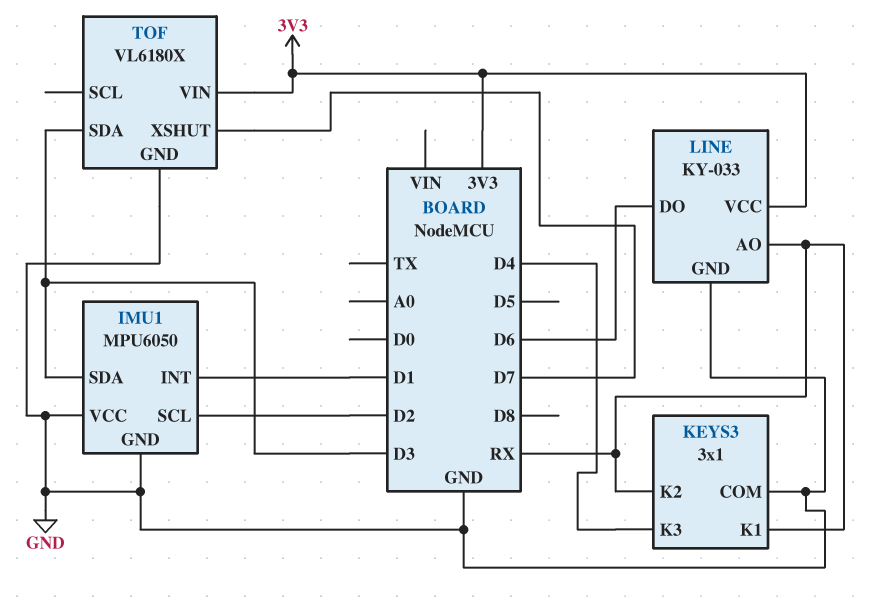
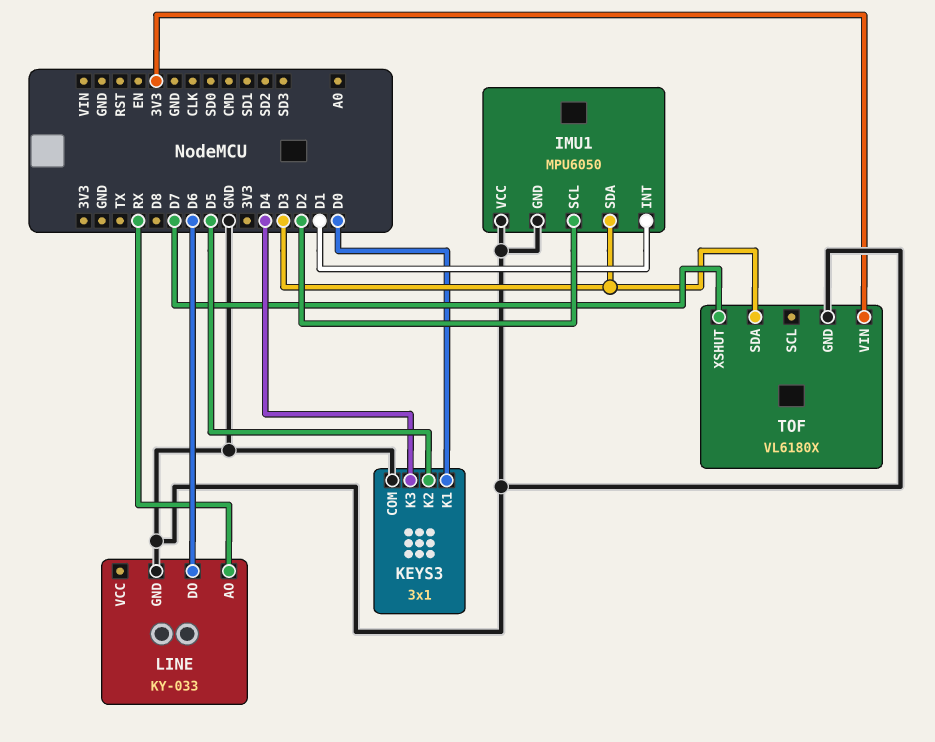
KEYS3 pin K1: RX -> D0
KEYS3 pin K2: RX -> D5
LINE pin VCC: 3V3 -> none

